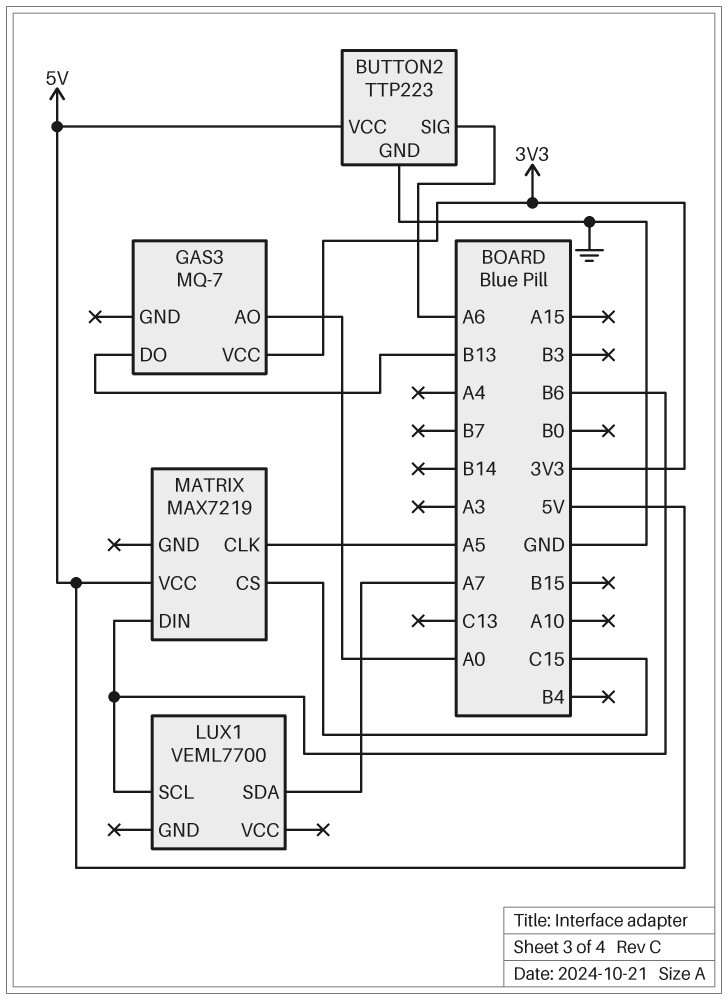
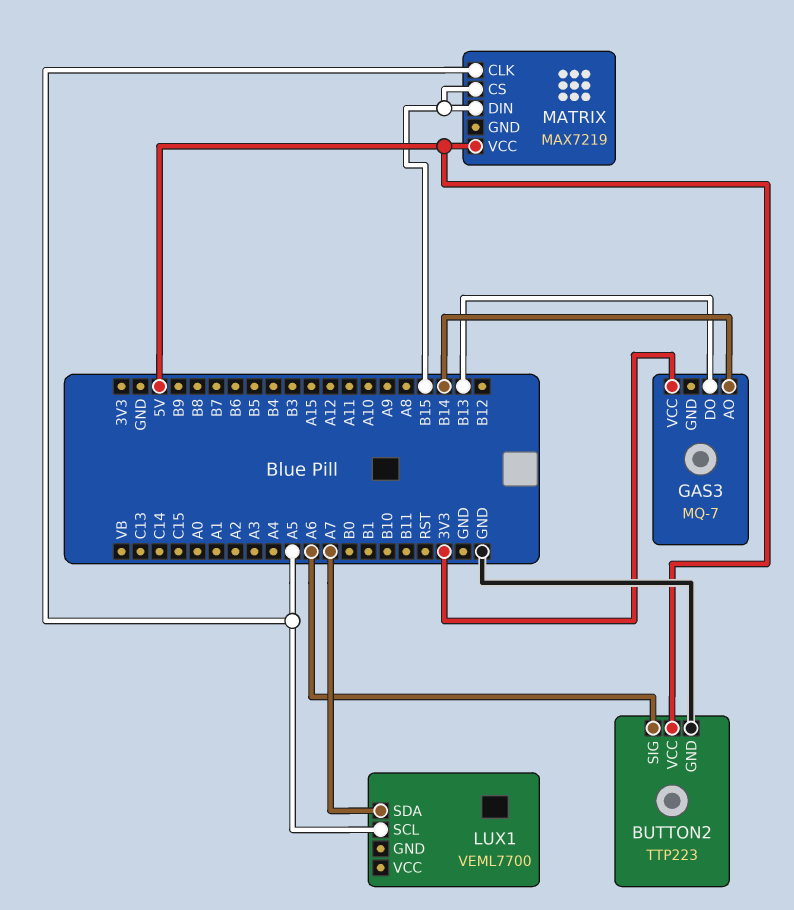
GAS3 pin AO: A0 -> B14
LUX1 pin SCL: B6 -> A5
MATRIX pin CS: C15 -> B15
MATRIX pin DIN: B6 -> B15

